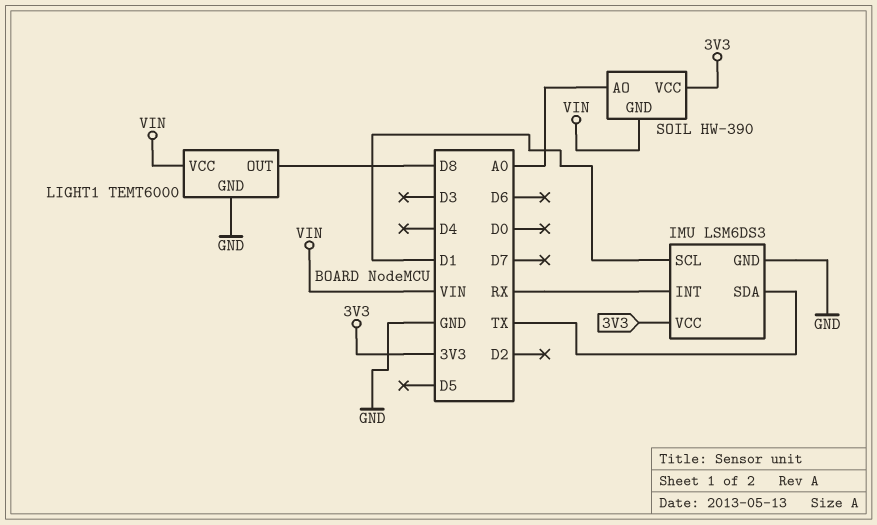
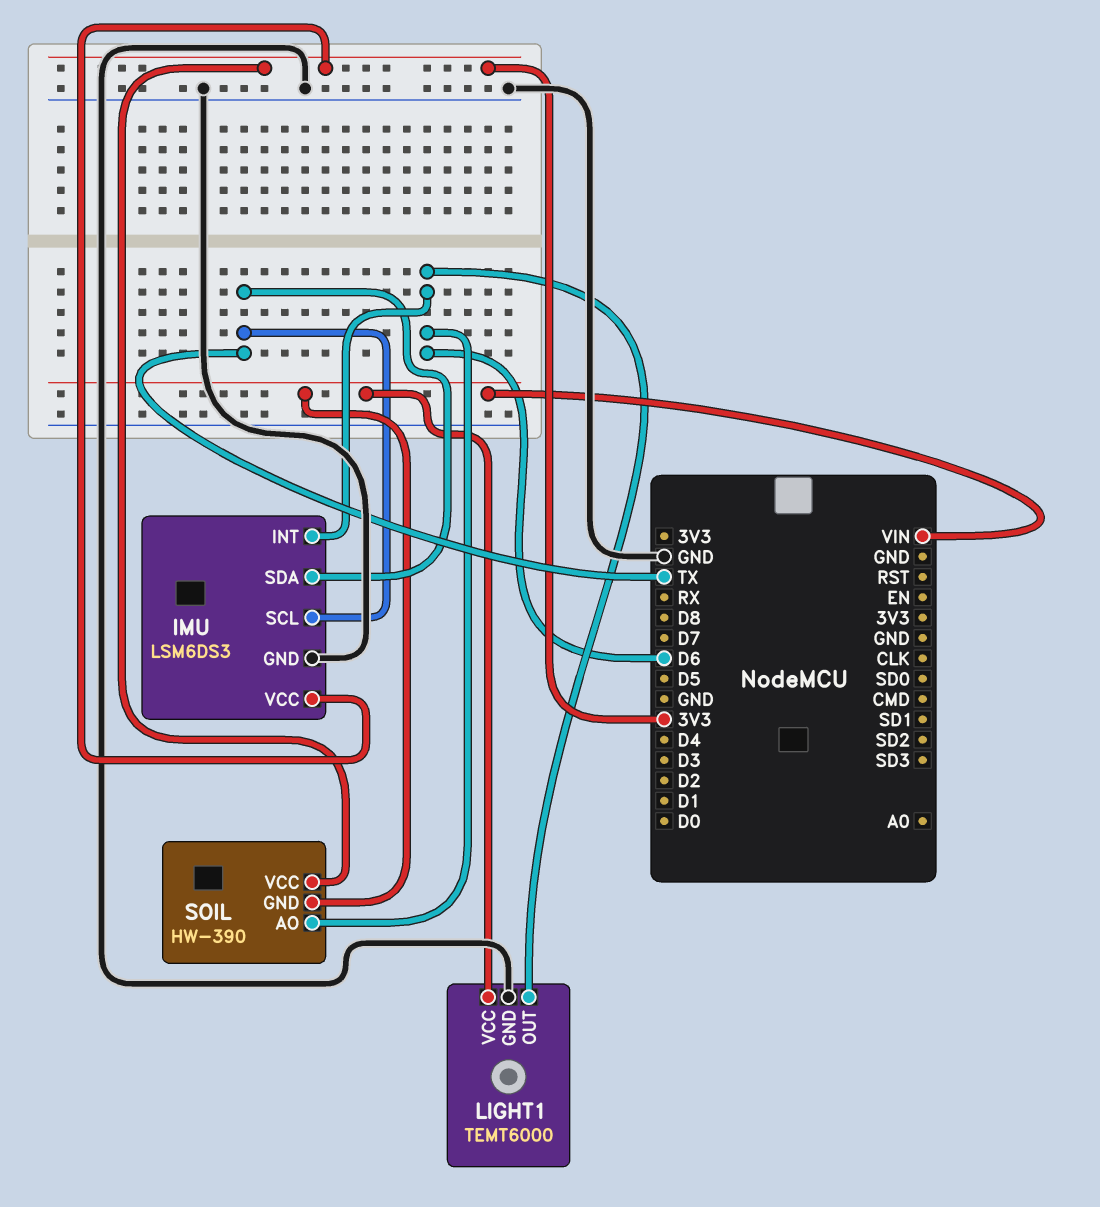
IMU pin INT: RX -> D6
IMU pin SCL: D1 -> TX
LIGHT1 pin OUT: D8 -> D6
SOIL pin AO: A0 -> D6

